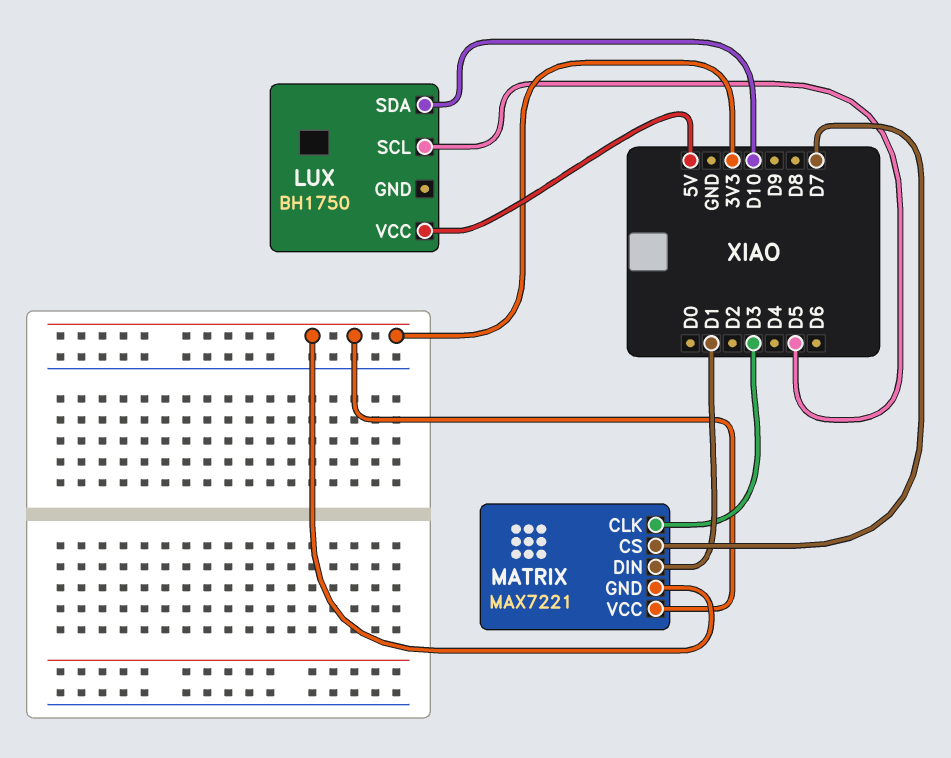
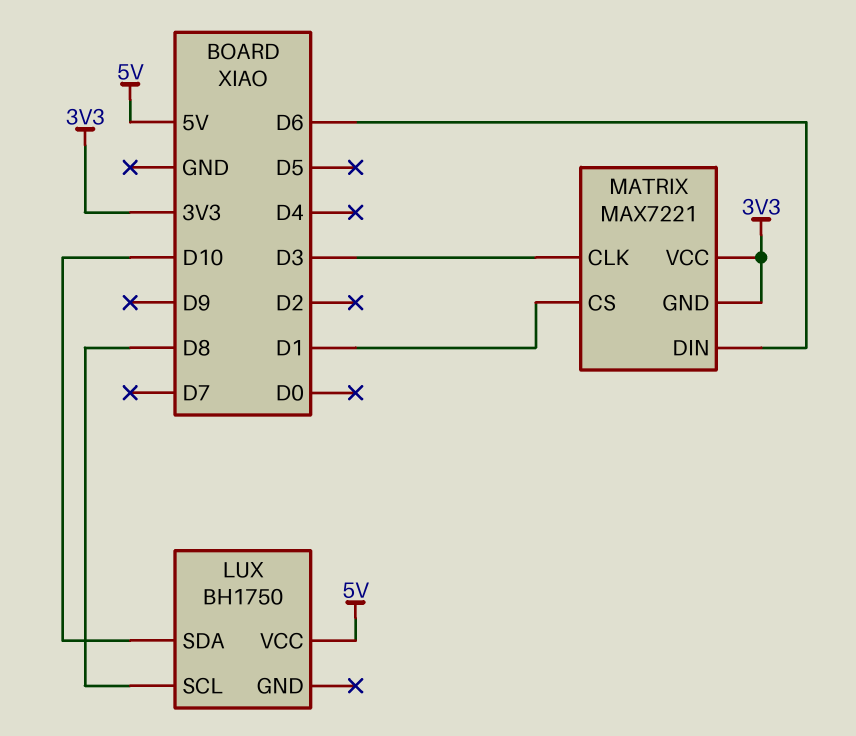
LUX pin SCL: D5 -> D8
MATRIX pin CS: D7 -> D1
MATRIX pin DIN: D1 -> D6

